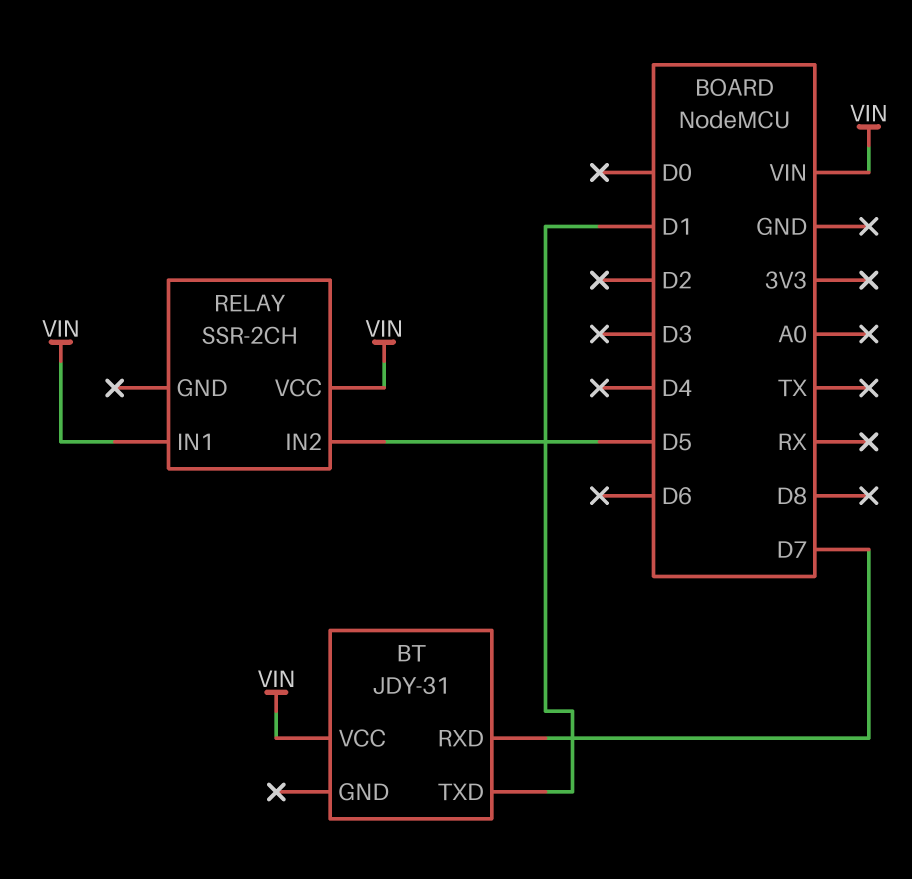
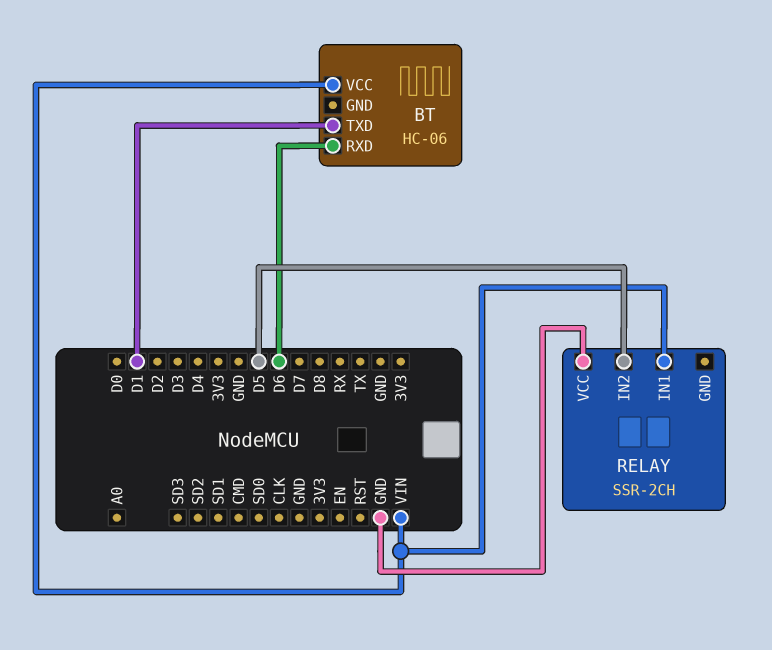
BT: JDY-31 -> HC-06
BT pin RXD: D7 -> D6
RELAY pin VCC: VIN -> GND

